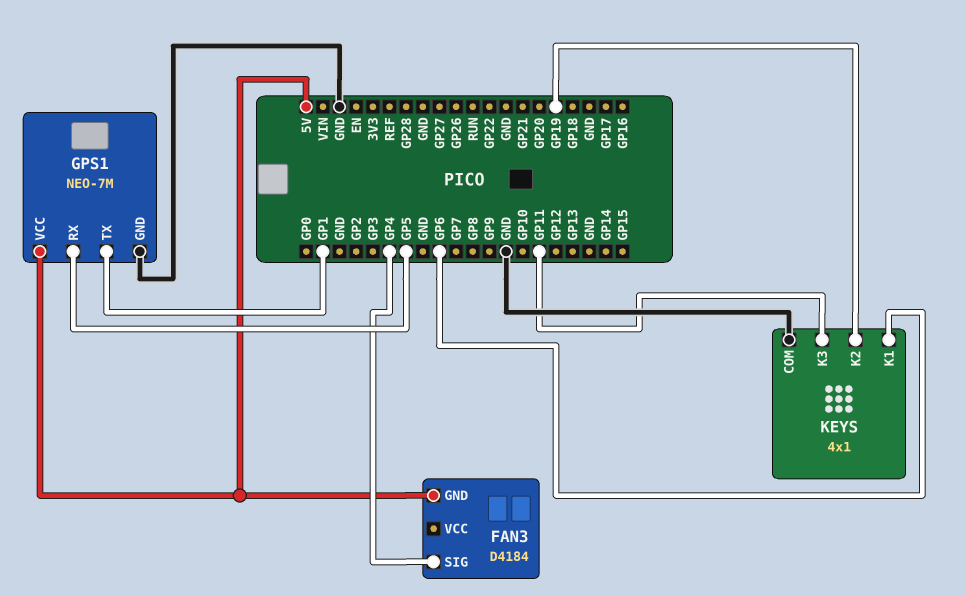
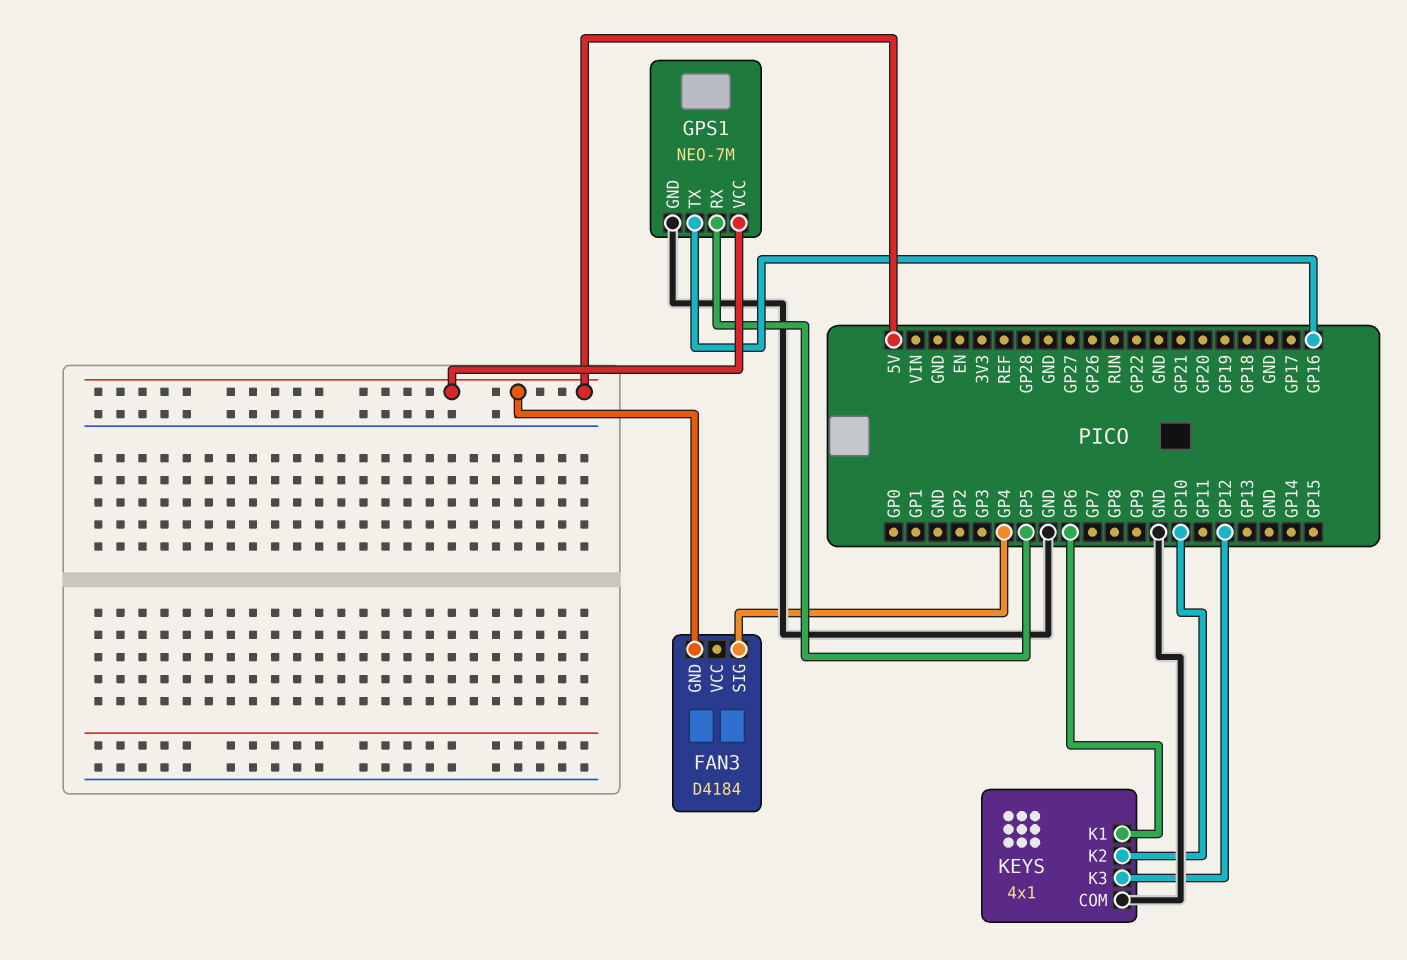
GPS1 pin TX: GP1 -> GP16
KEYS pin K2: GP19 -> GP10
KEYS pin K3: GP11 -> GP12

